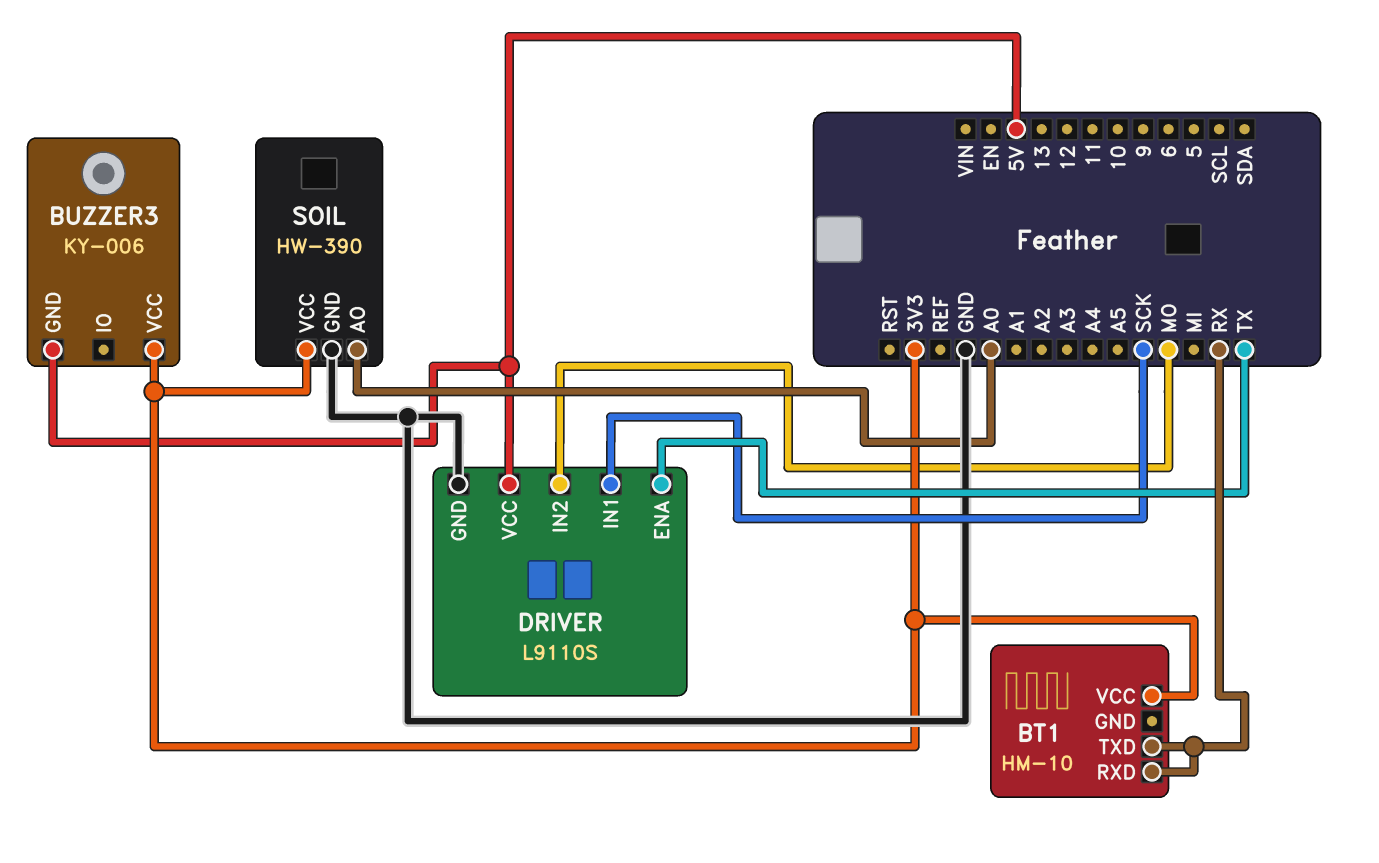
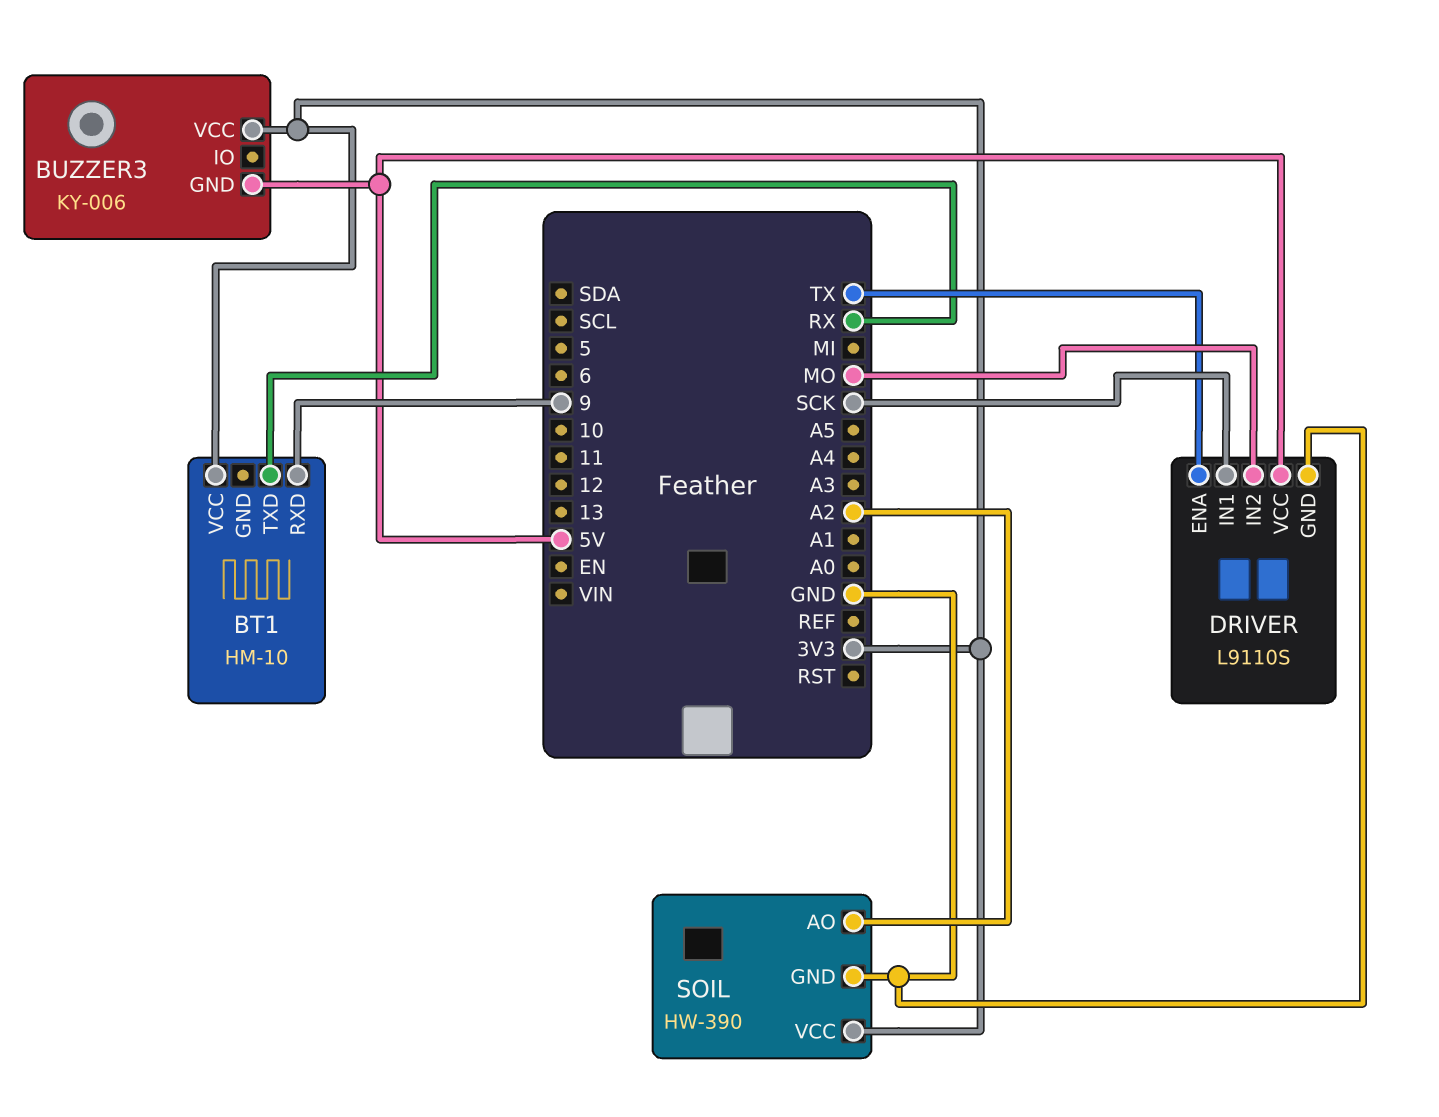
BT1 pin RXD: RX -> 9
SOIL pin AO: A0 -> A2

